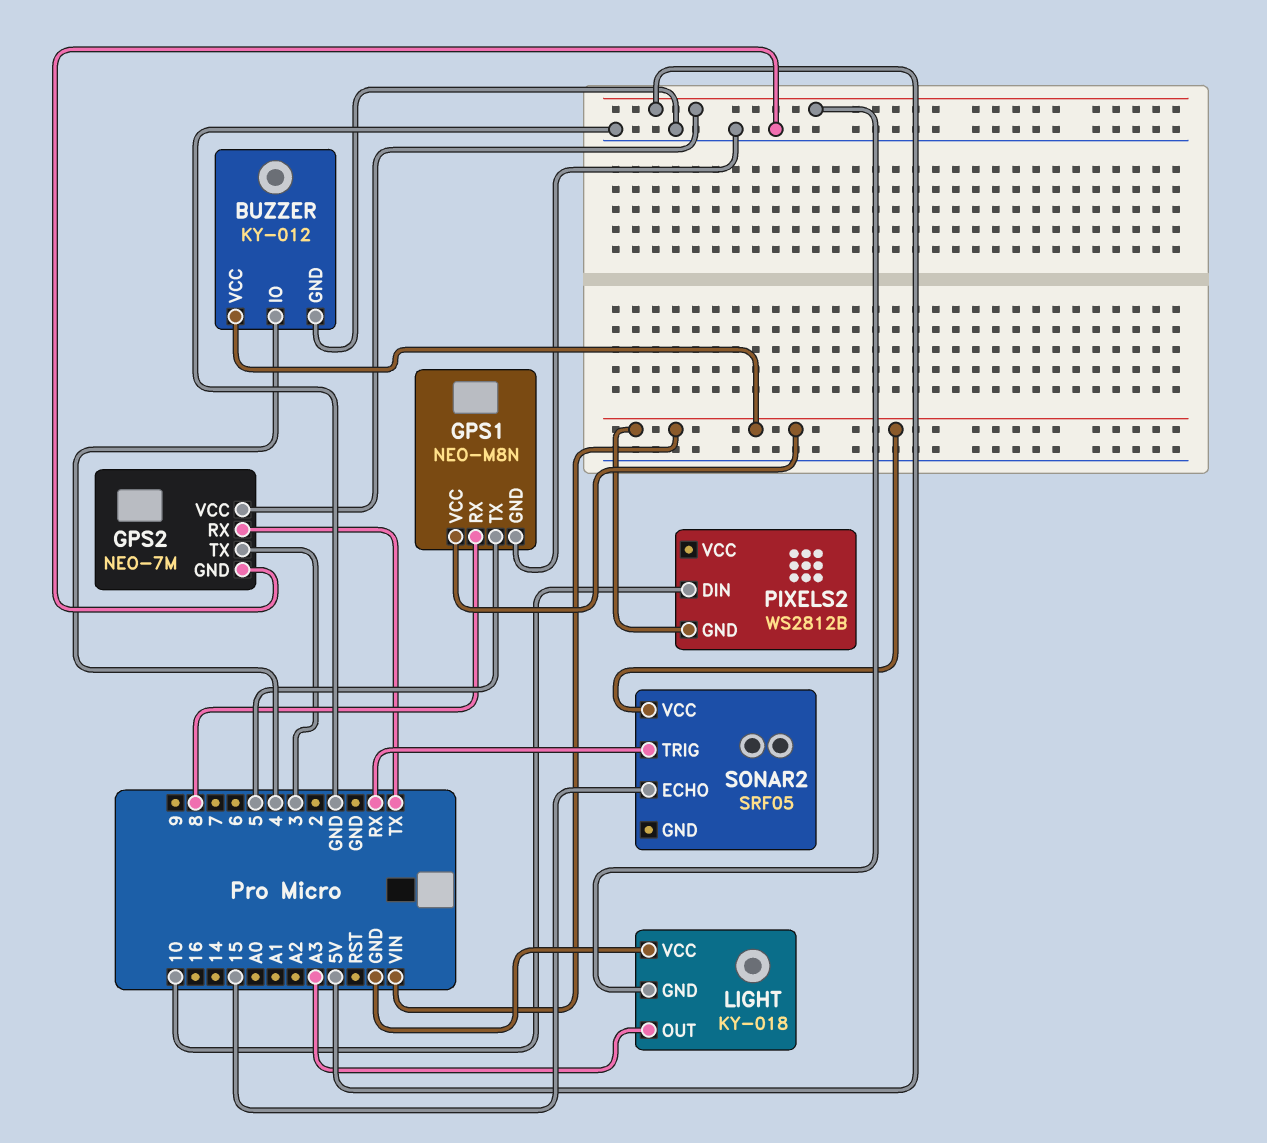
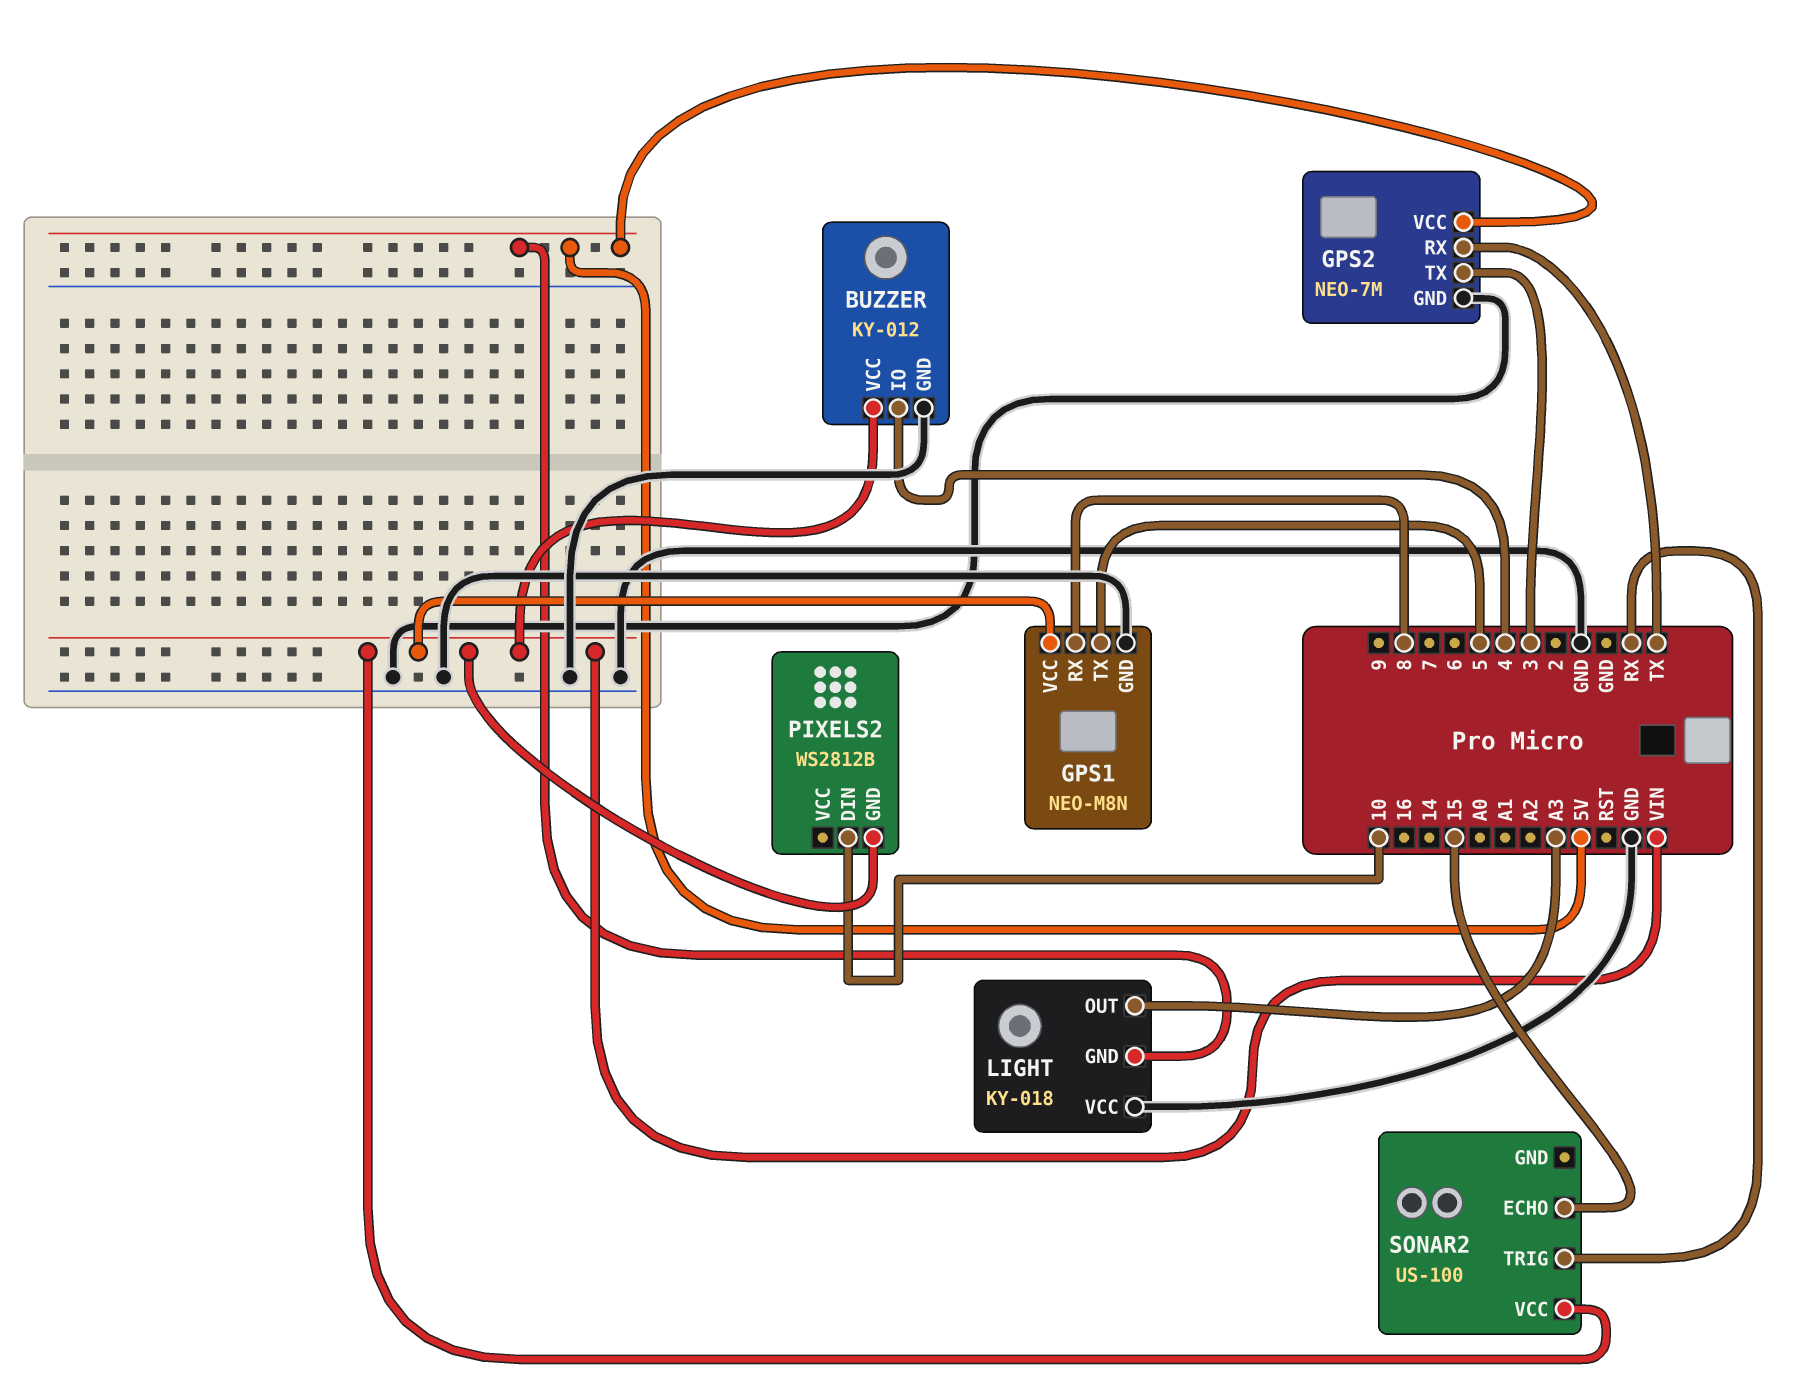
SONAR2: SRF05 -> US-100

